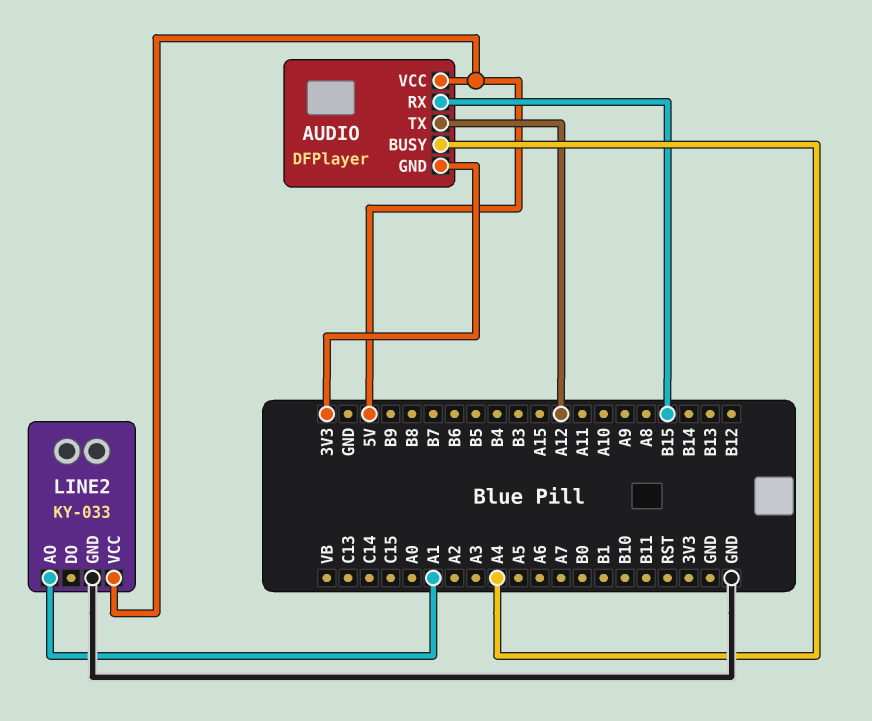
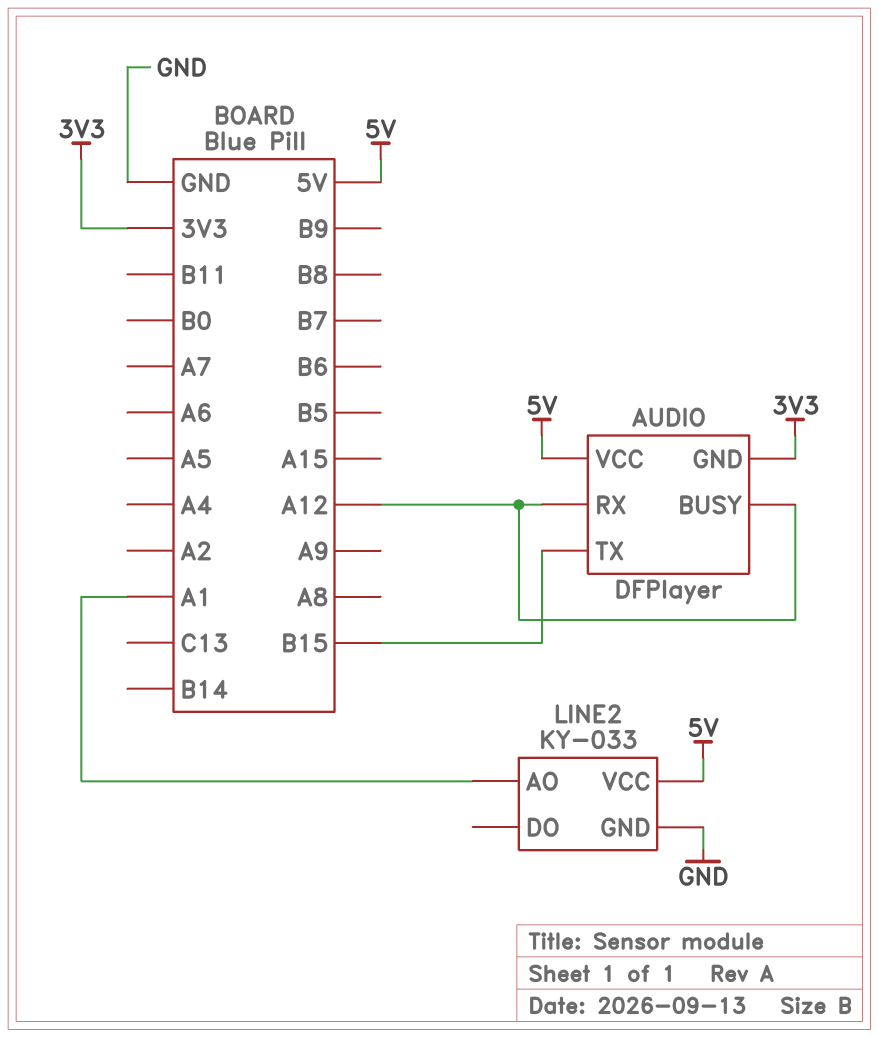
AUDIO pin BUSY: A4 -> A12
AUDIO pin RX: B15 -> A12
AUDIO pin TX: A12 -> B15

